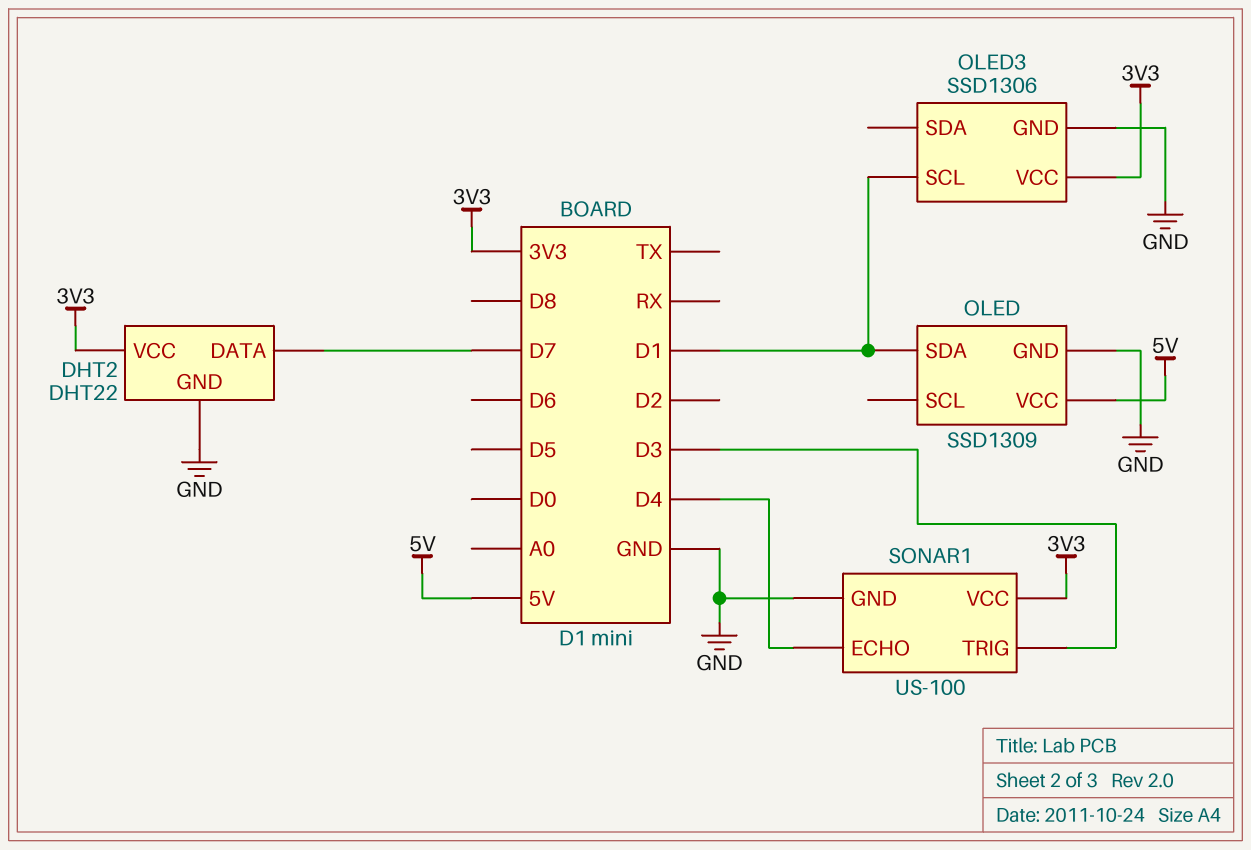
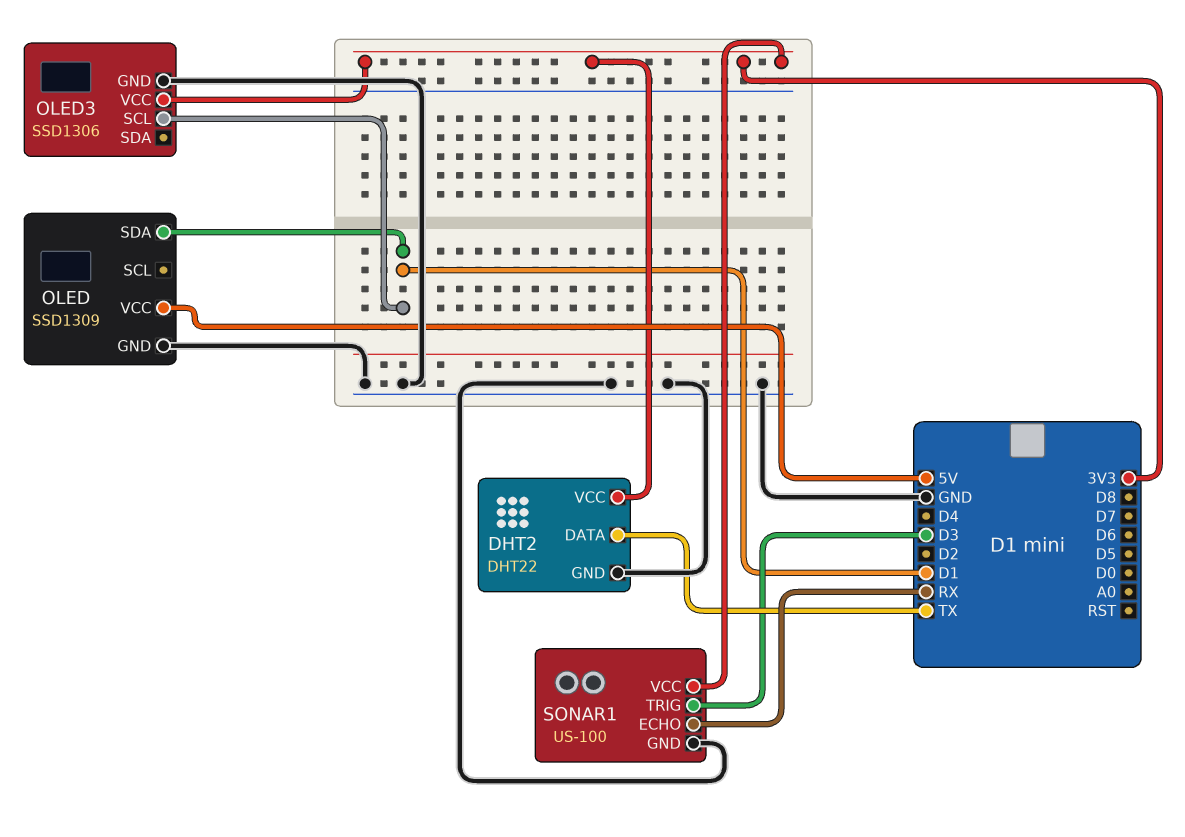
DHT2 pin DATA: D7 -> TX
SONAR1 pin ECHO: D4 -> RX

